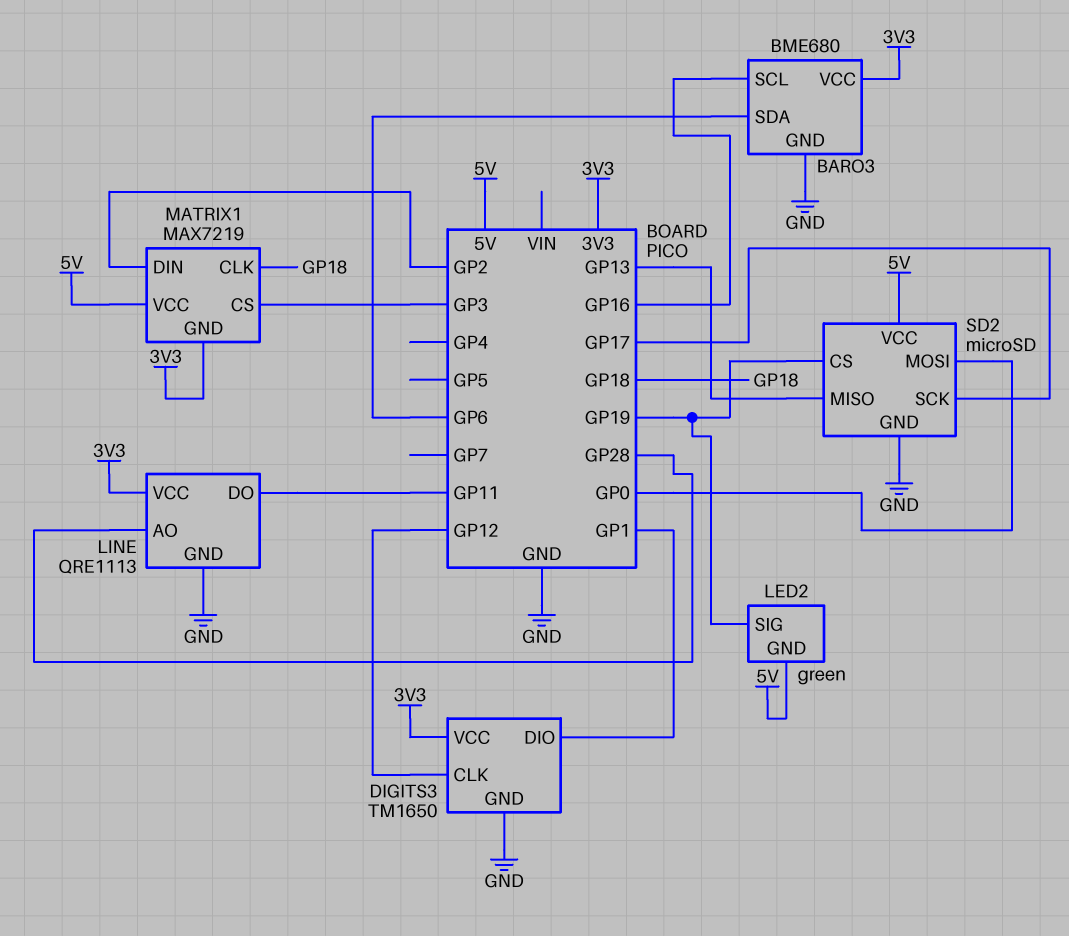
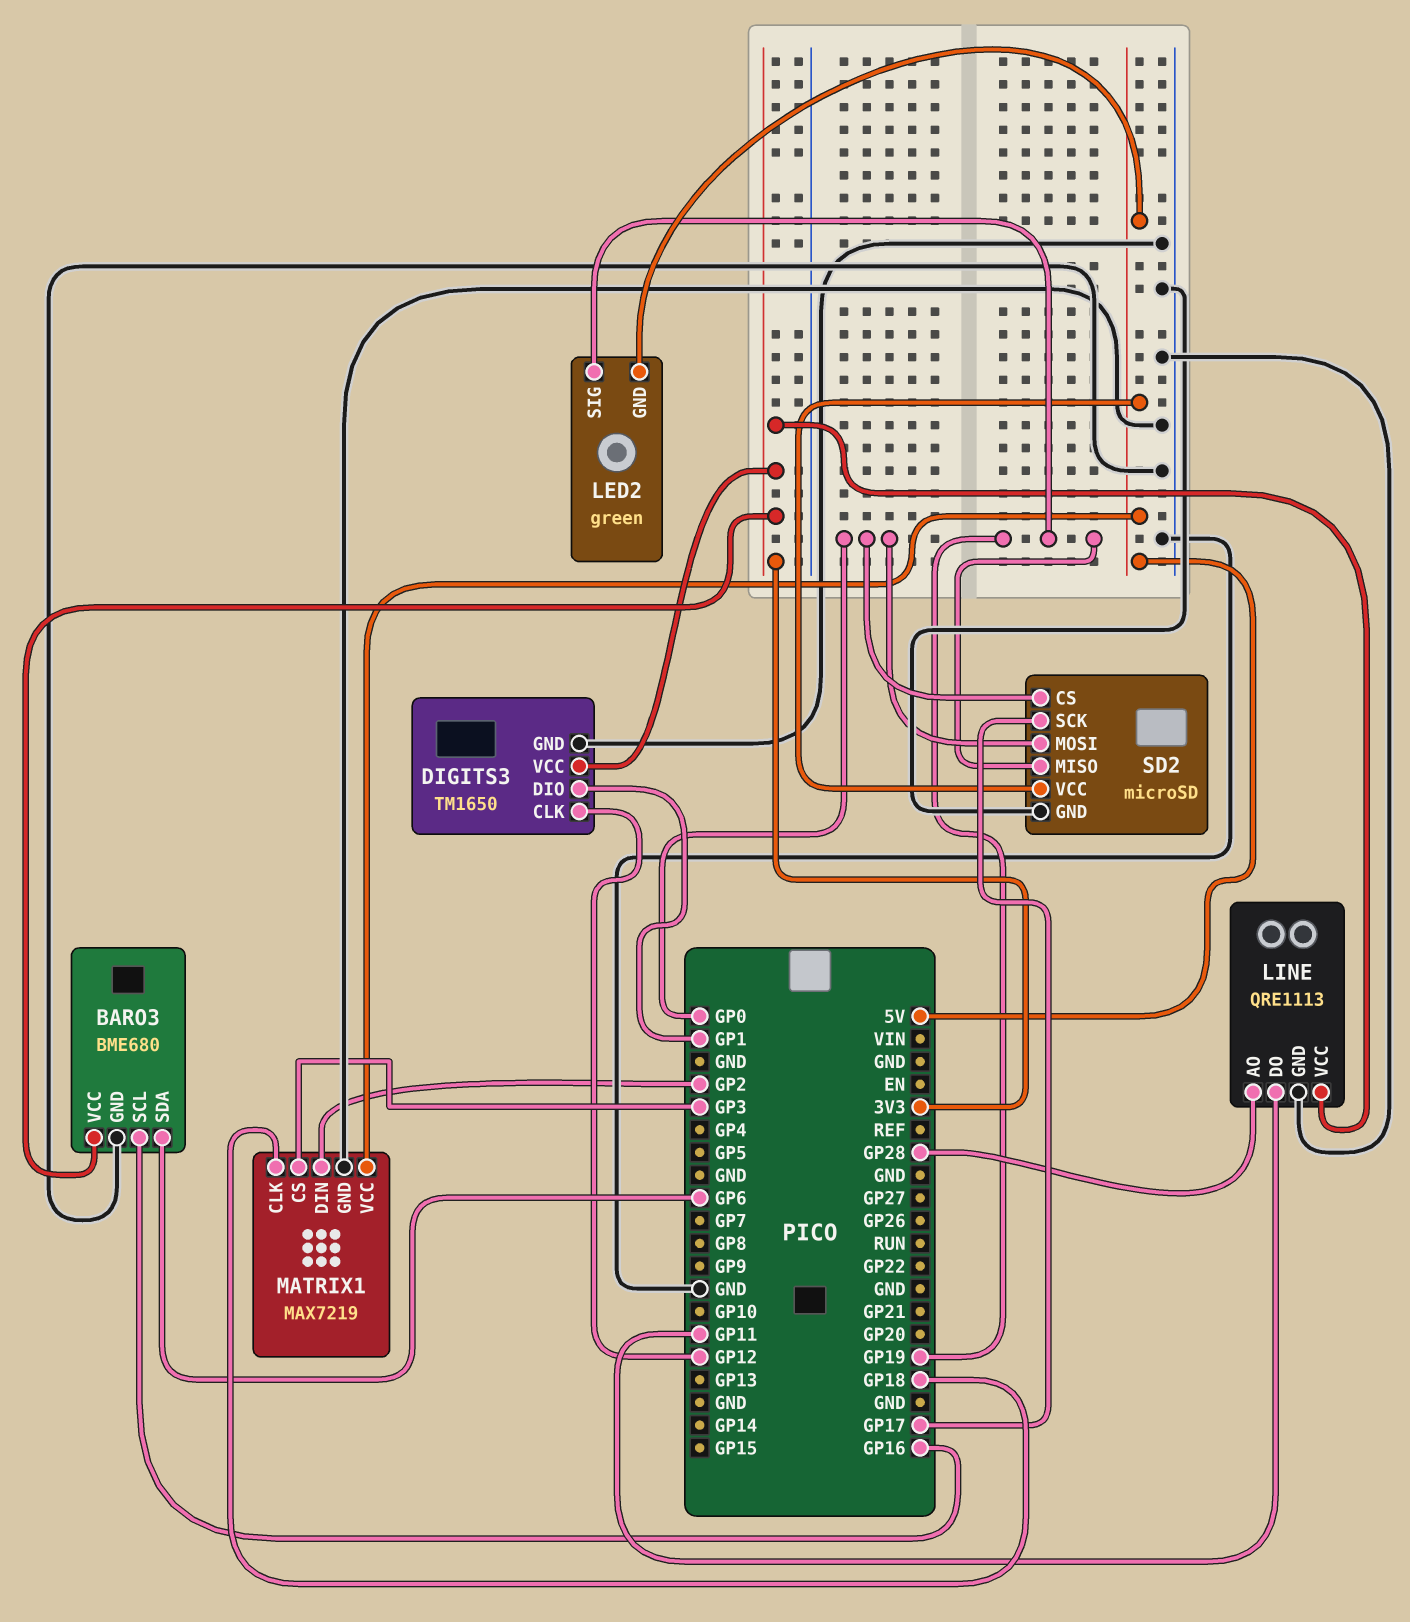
MATRIX1 pin GND: 3V3 -> GND
SD2 pin CS: GP19 -> GP0
SD2 pin MISO: GP13 -> GP19

